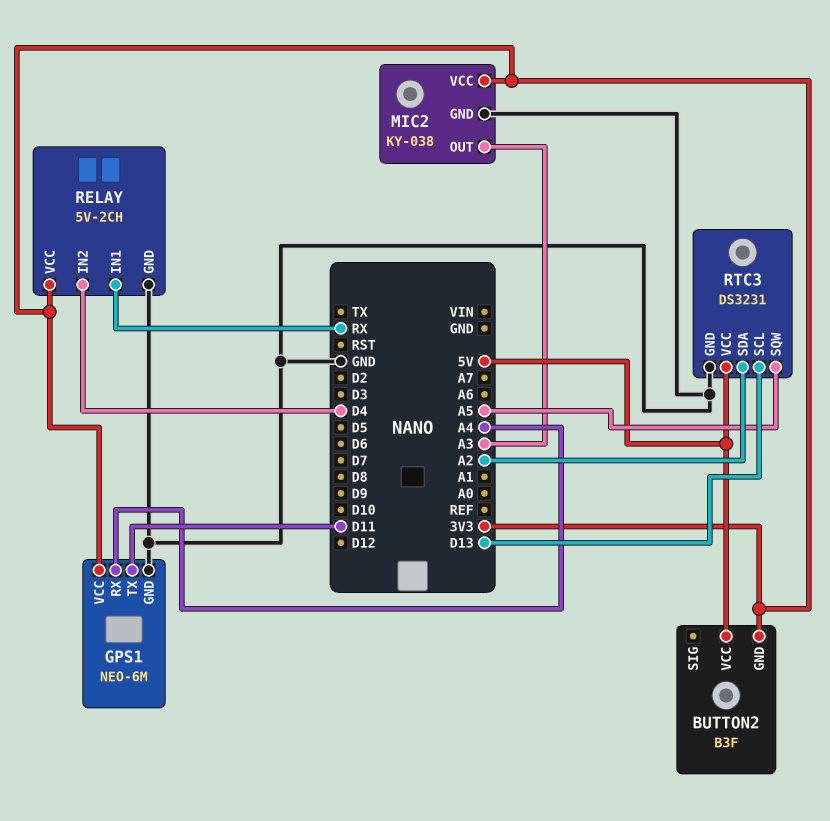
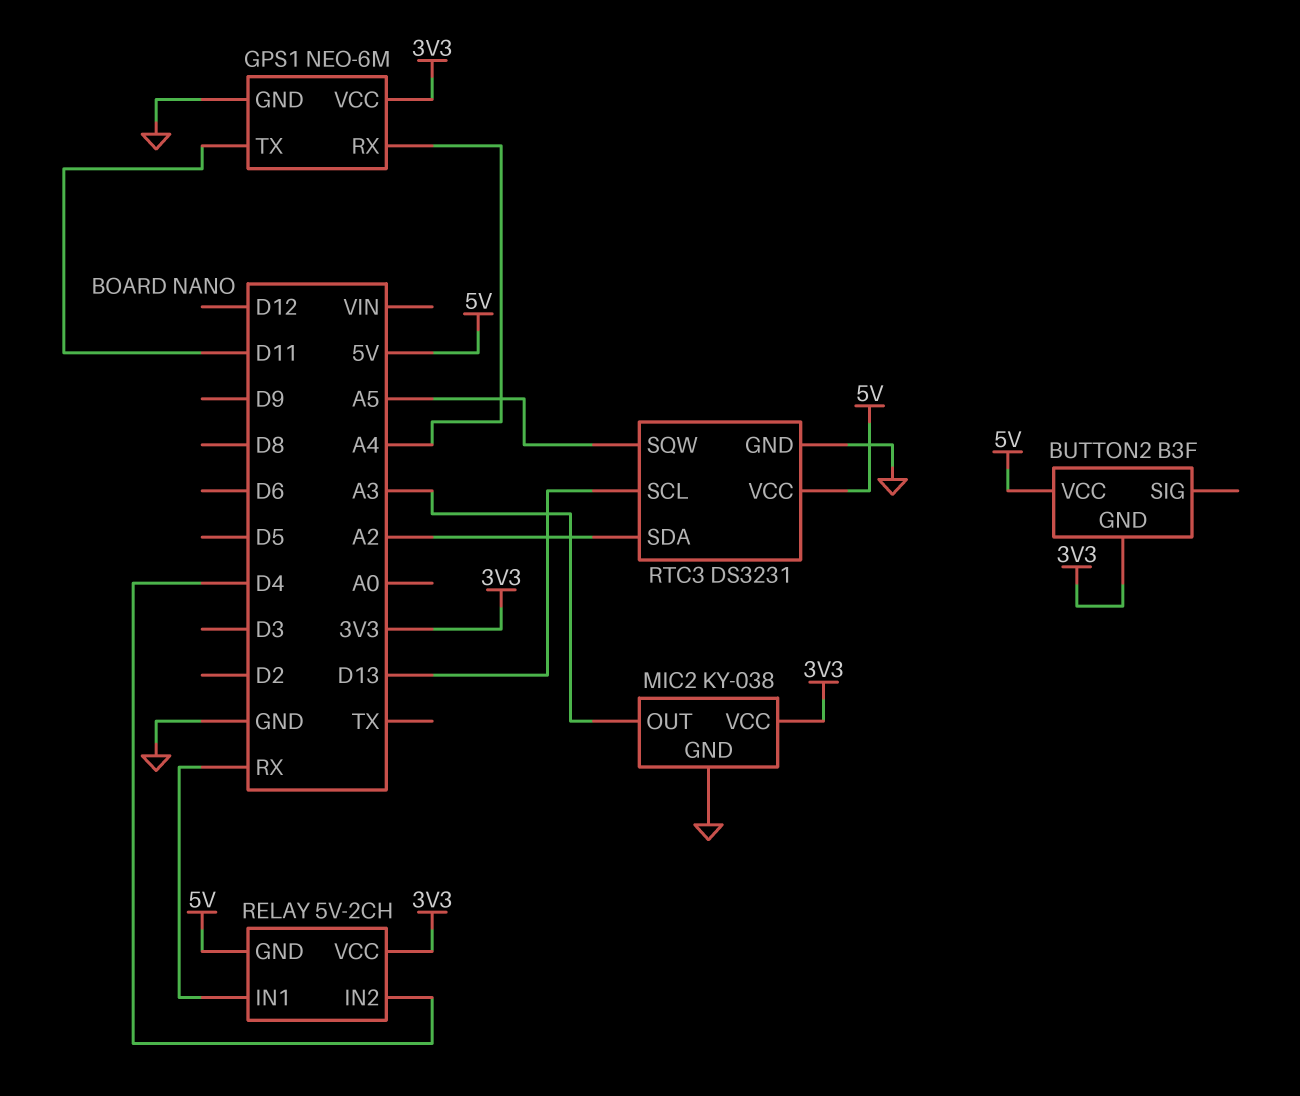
RELAY pin GND: GND -> 5V

